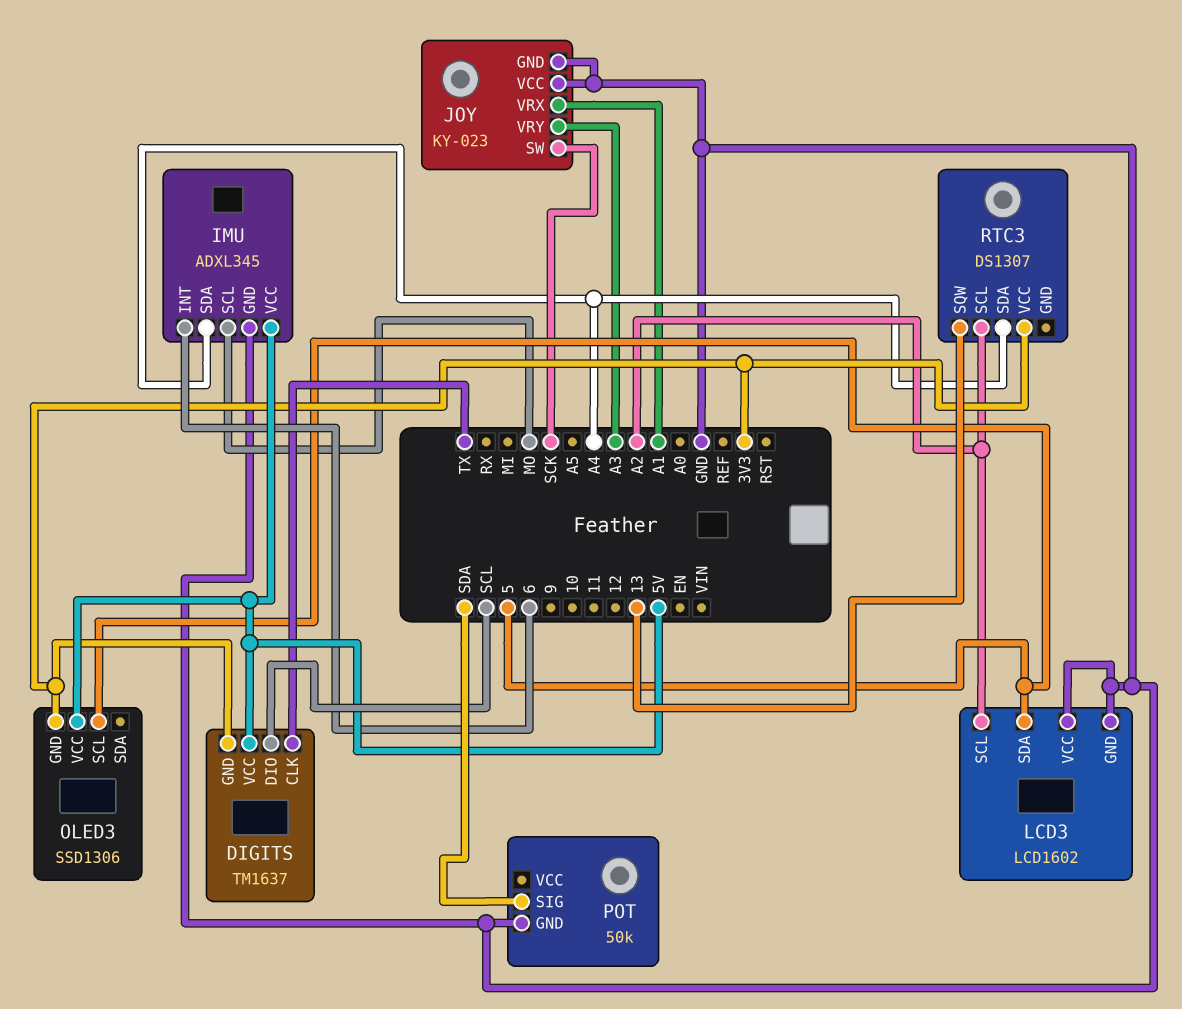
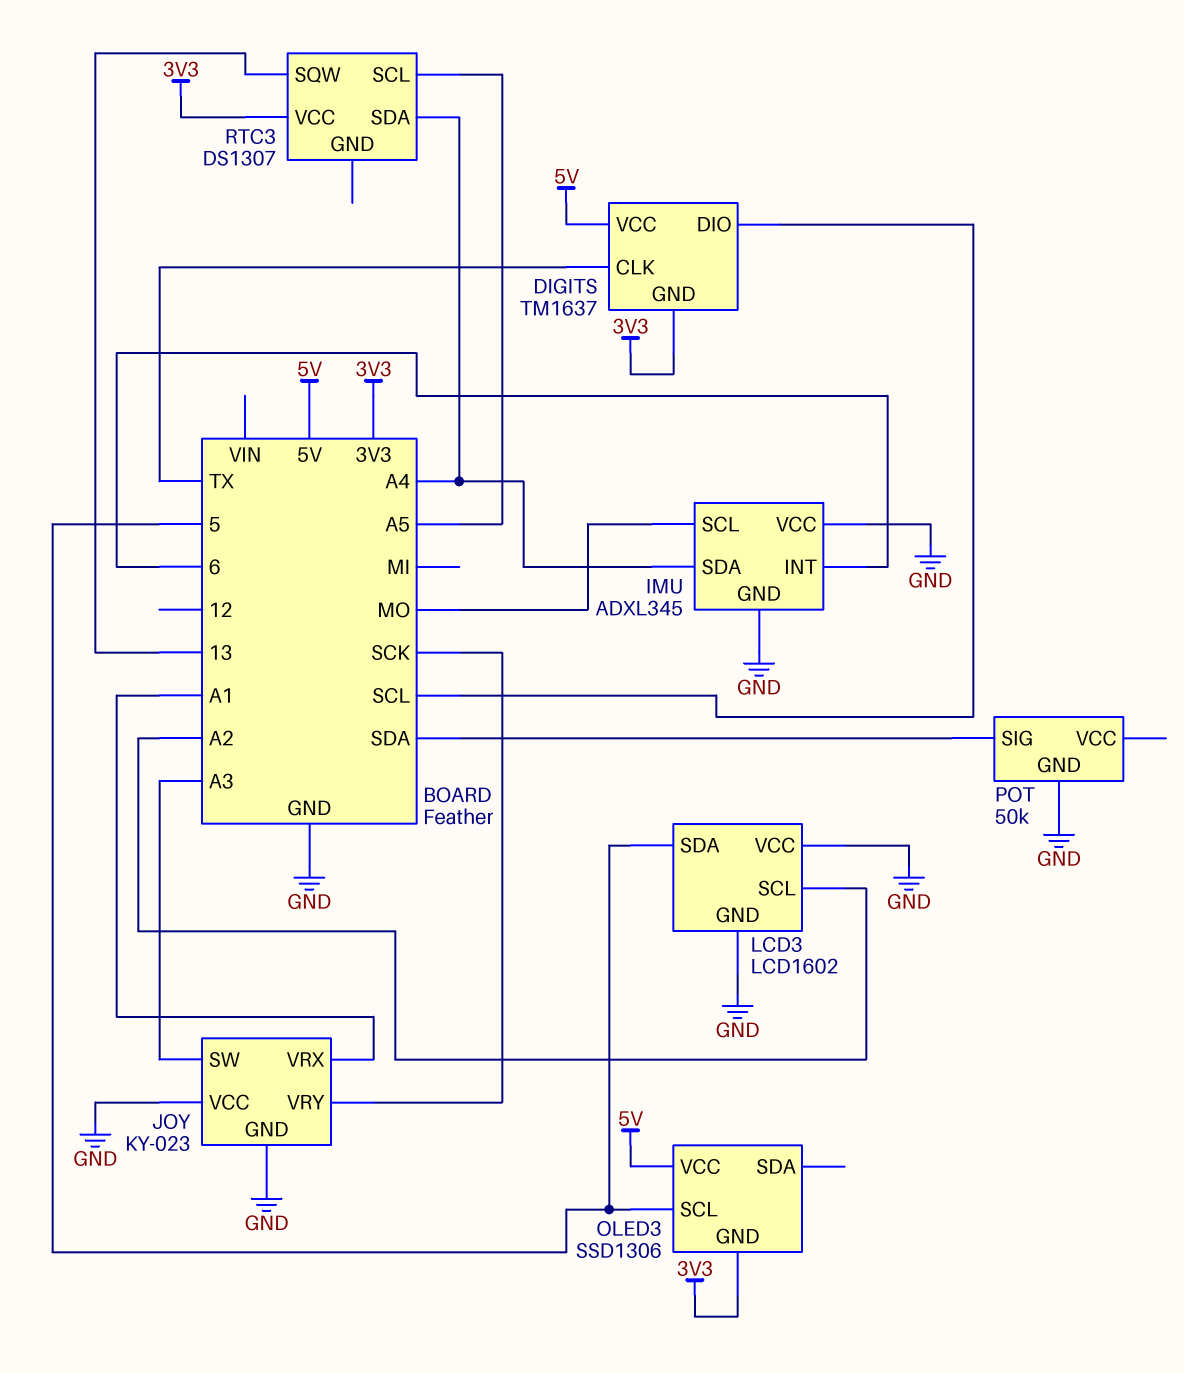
IMU pin VCC: 5V -> GND
JOY pin SW: SCK -> A3
JOY pin VRY: A3 -> SCK
RTC3 pin SCL: A2 -> A5

